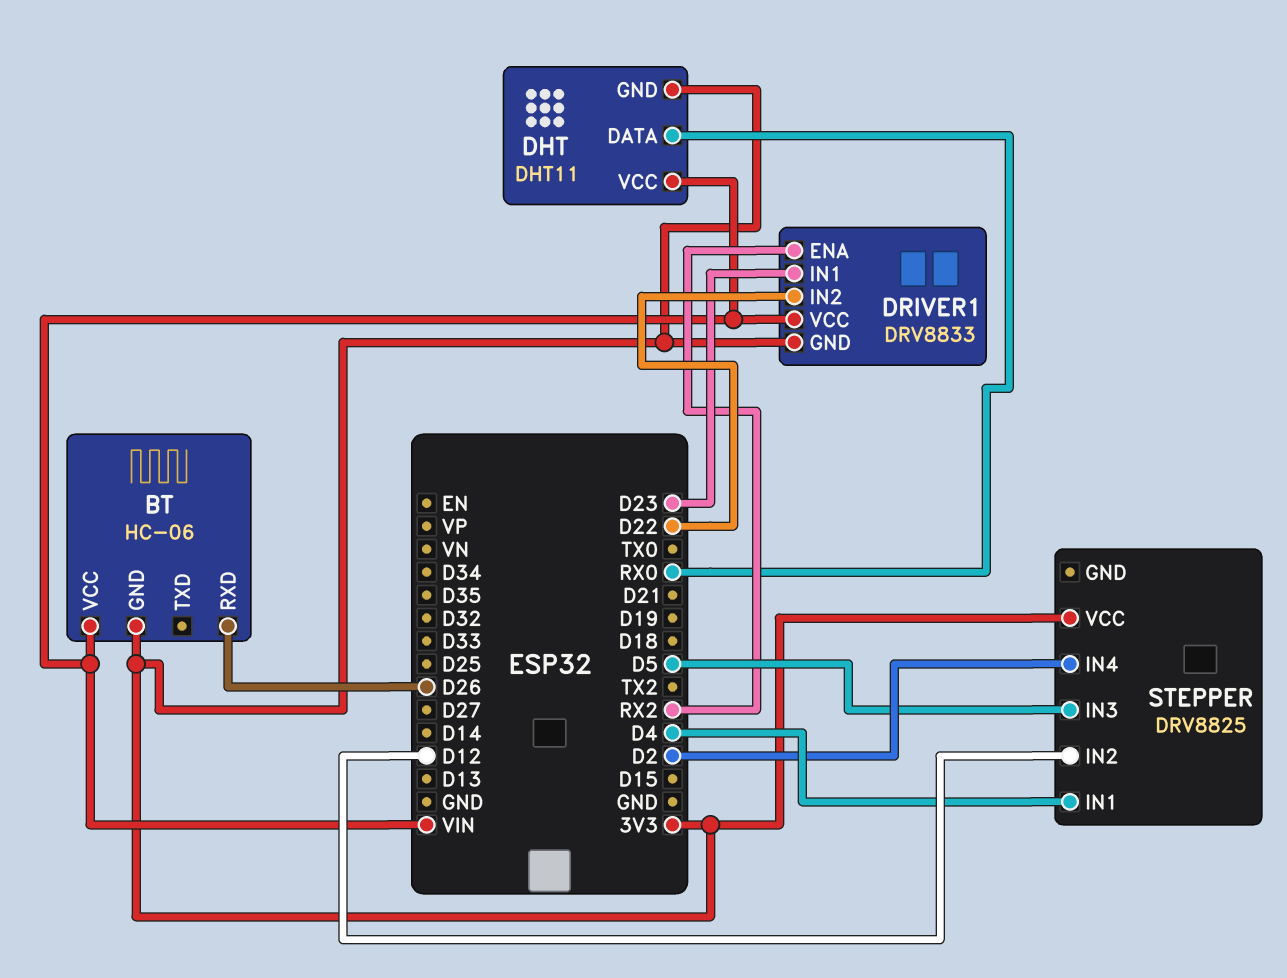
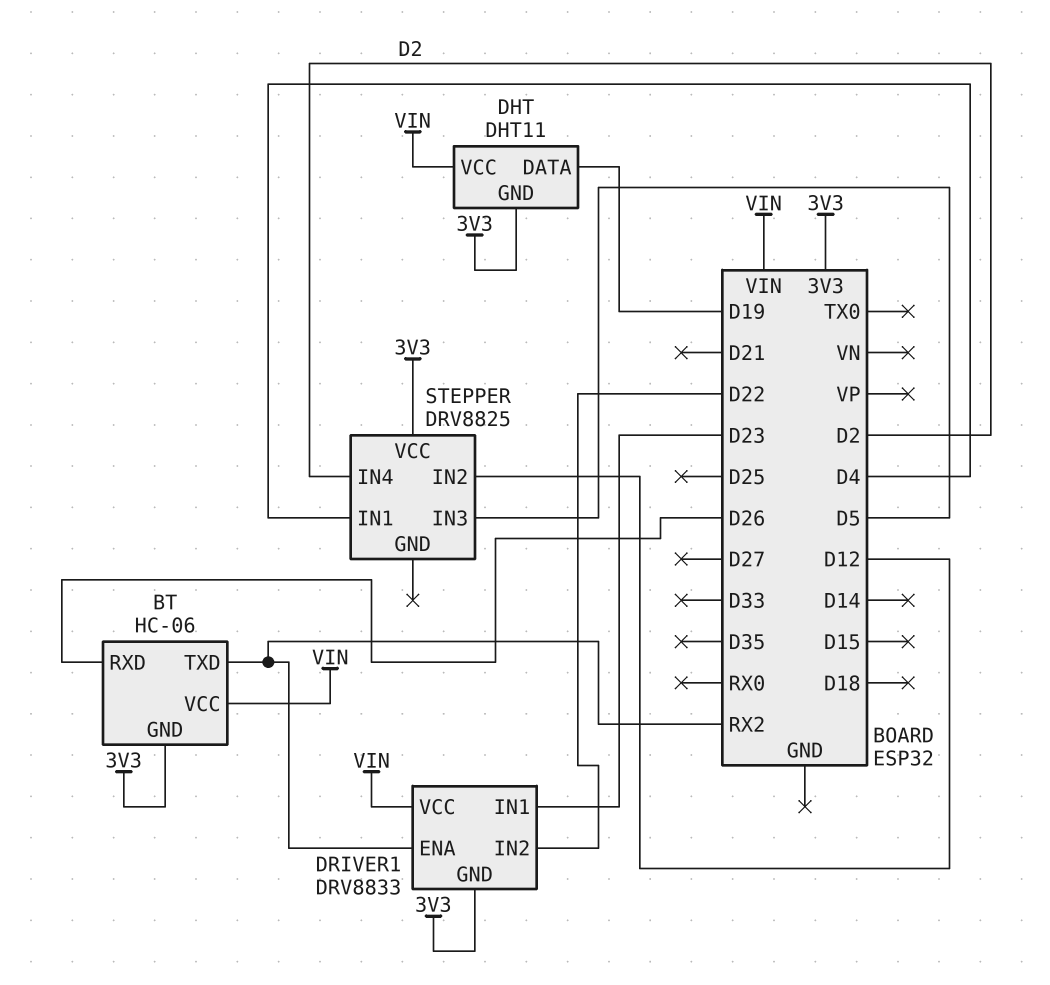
BT pin TXD: none -> RX2
DHT pin DATA: RX0 -> D19

